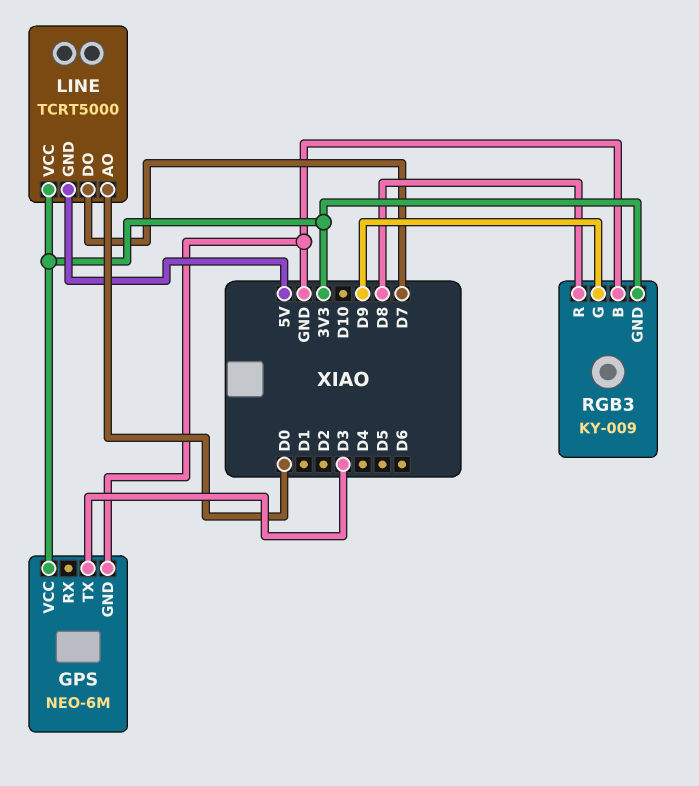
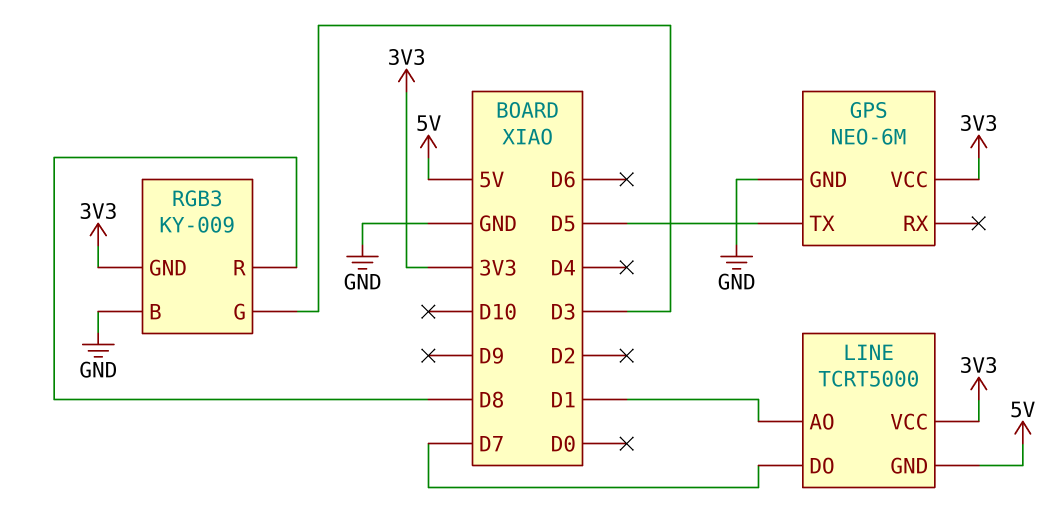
GPS pin TX: D3 -> D5
LINE pin AO: D0 -> D1
RGB3 pin G: D9 -> D3

